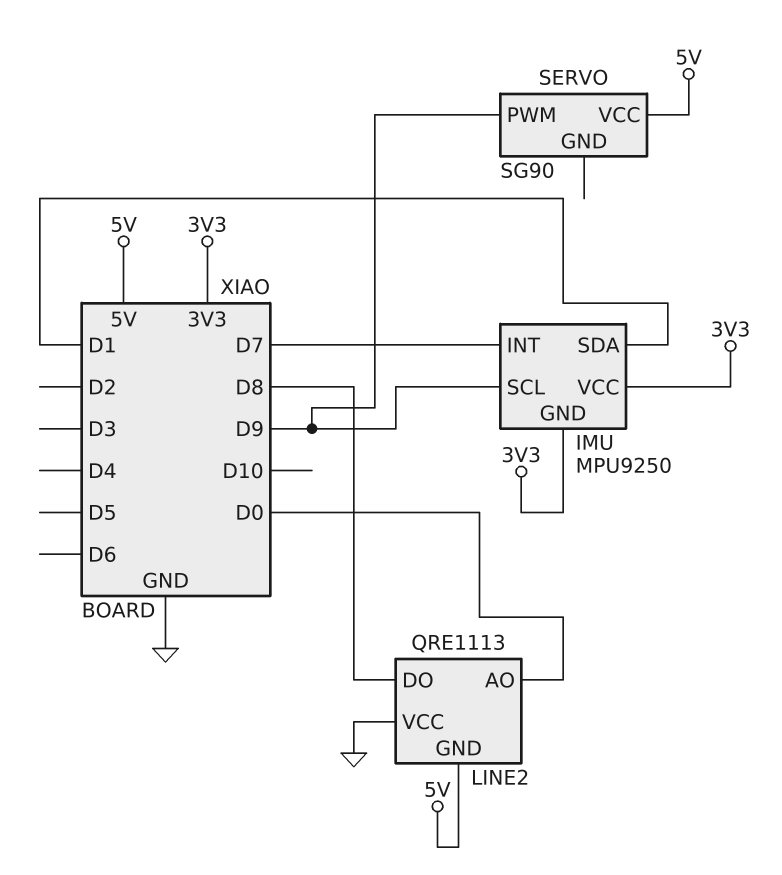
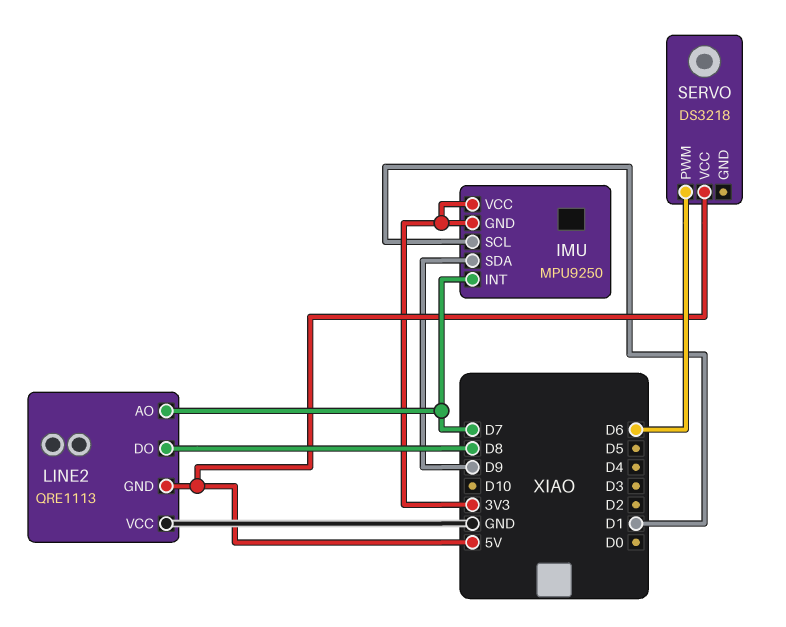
IMU pin SCL: D9 -> D1
IMU pin SDA: D1 -> D9
LINE2 pin AO: D0 -> D7
SERVO: SG90 -> DS3218
SERVO pin PWM: D9 -> D6

